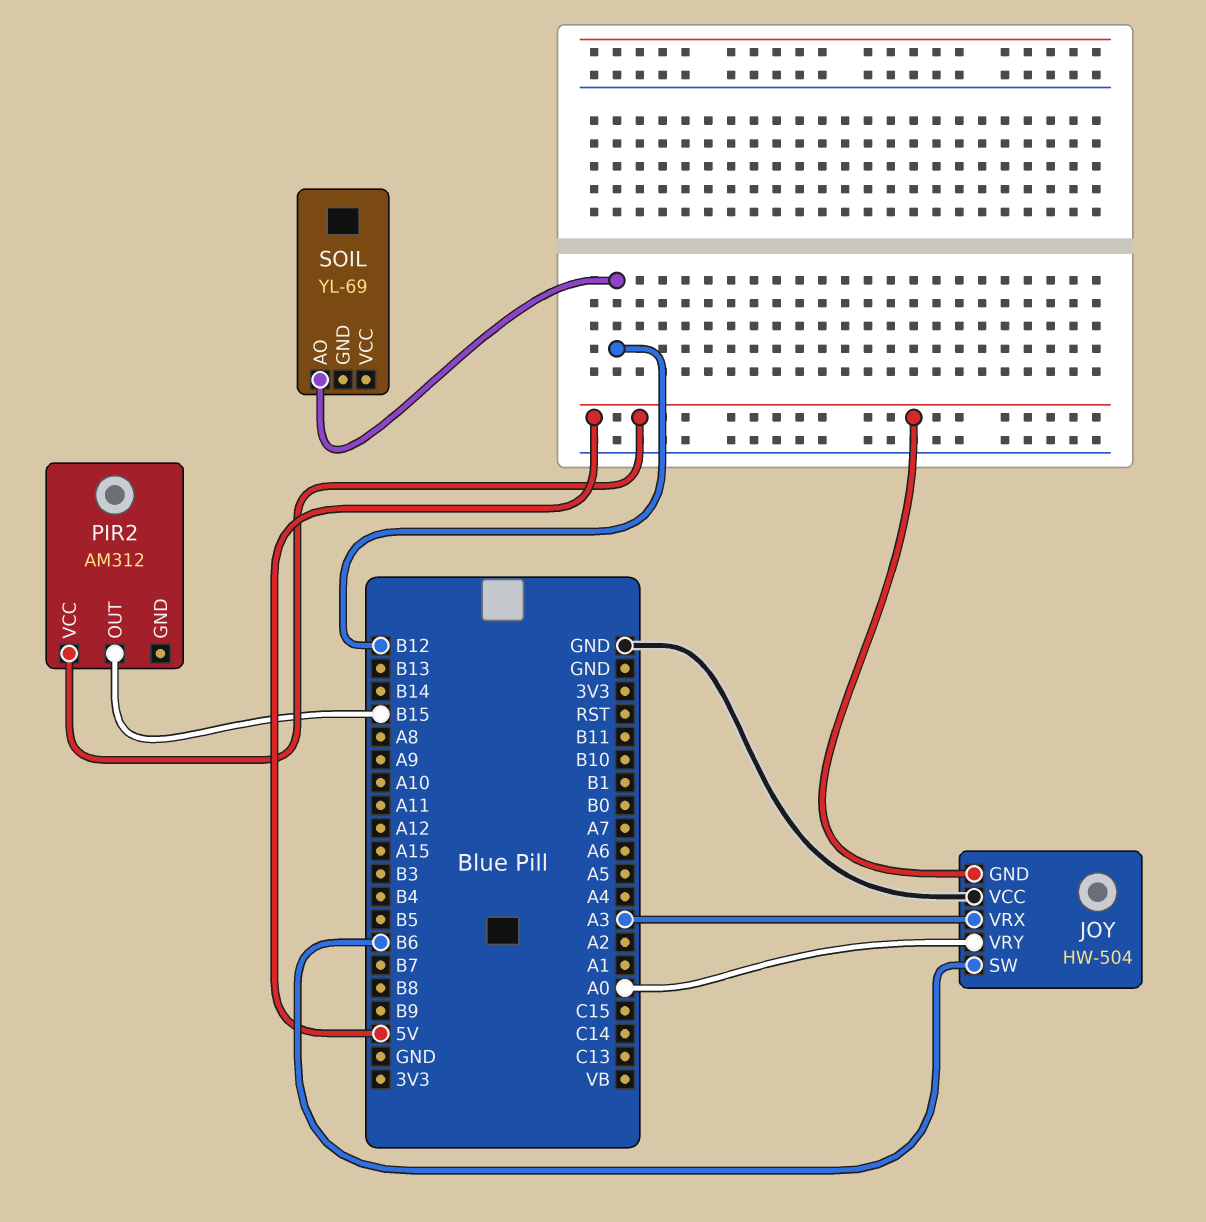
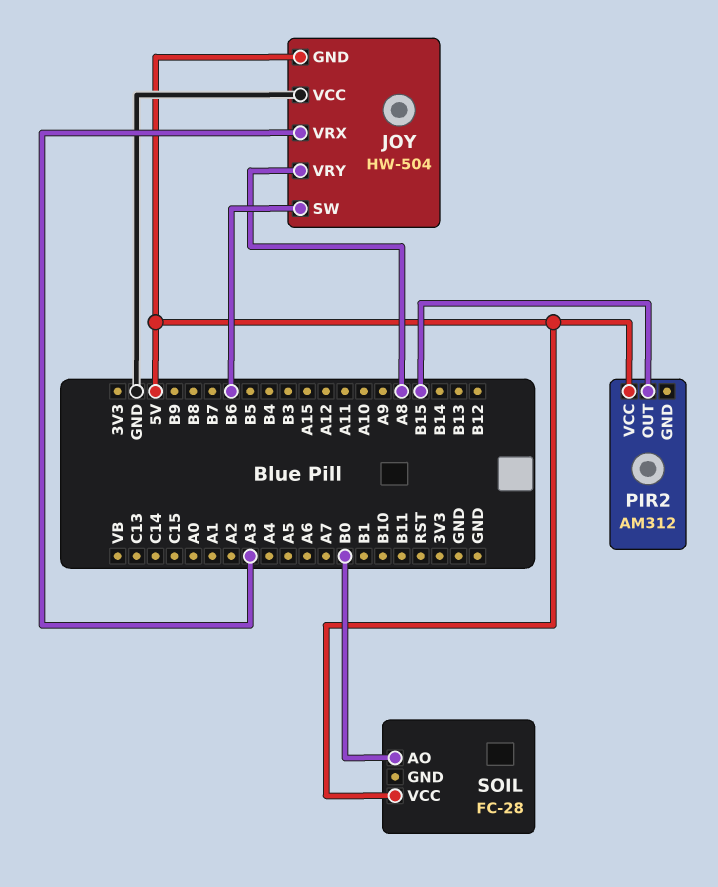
JOY pin VRY: A0 -> A8
SOIL: YL-69 -> FC-28
SOIL pin AO: B12 -> B0
SOIL pin VCC: none -> 5V

